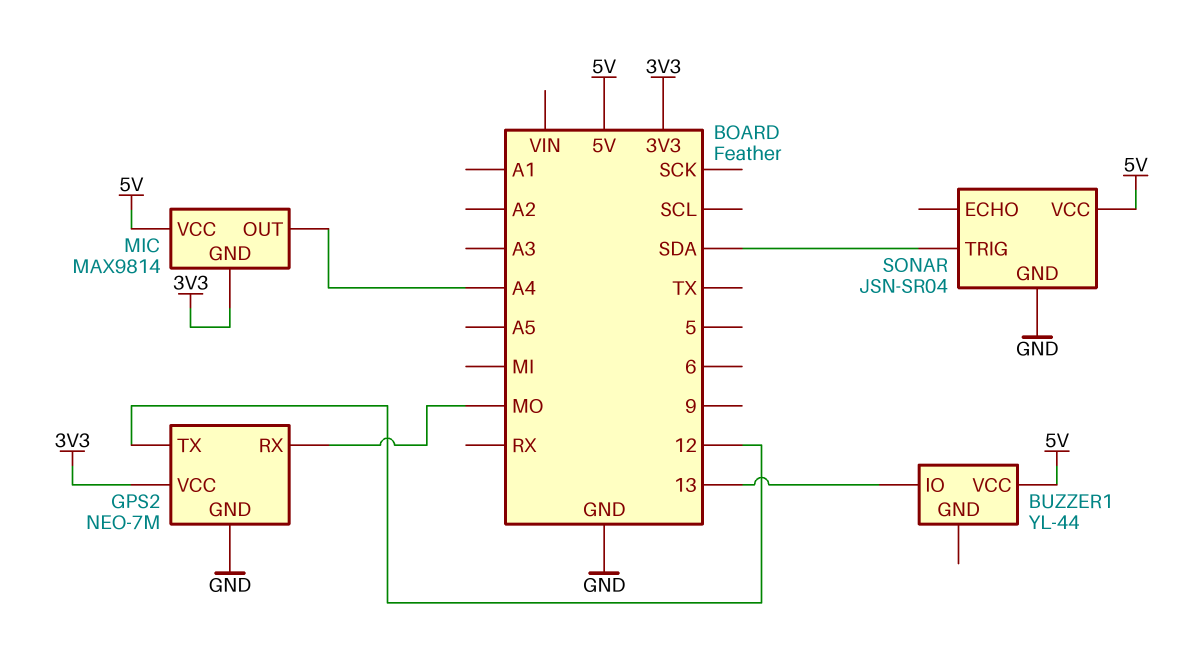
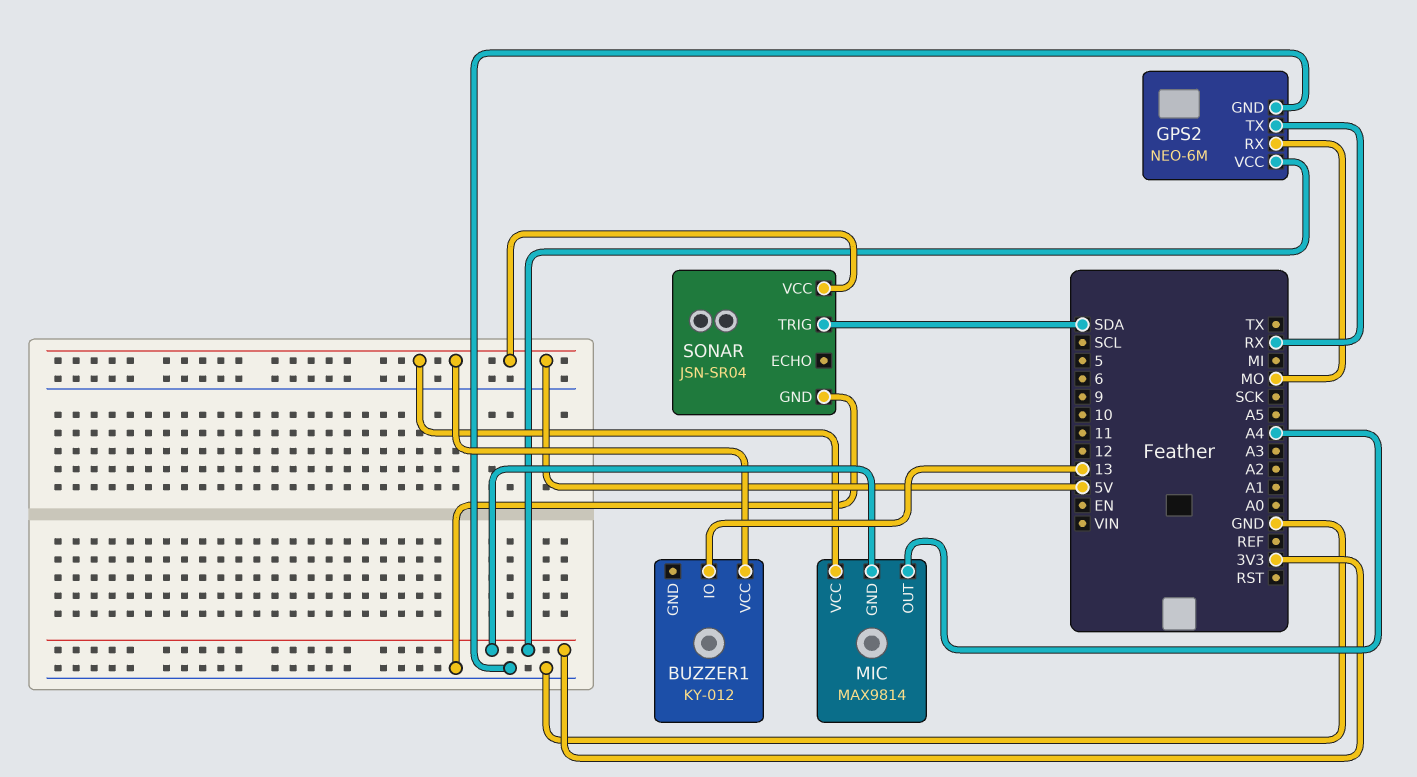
BUZZER1: YL-44 -> KY-012
GPS2: NEO-7M -> NEO-6M
GPS2 pin TX: 12 -> RX

